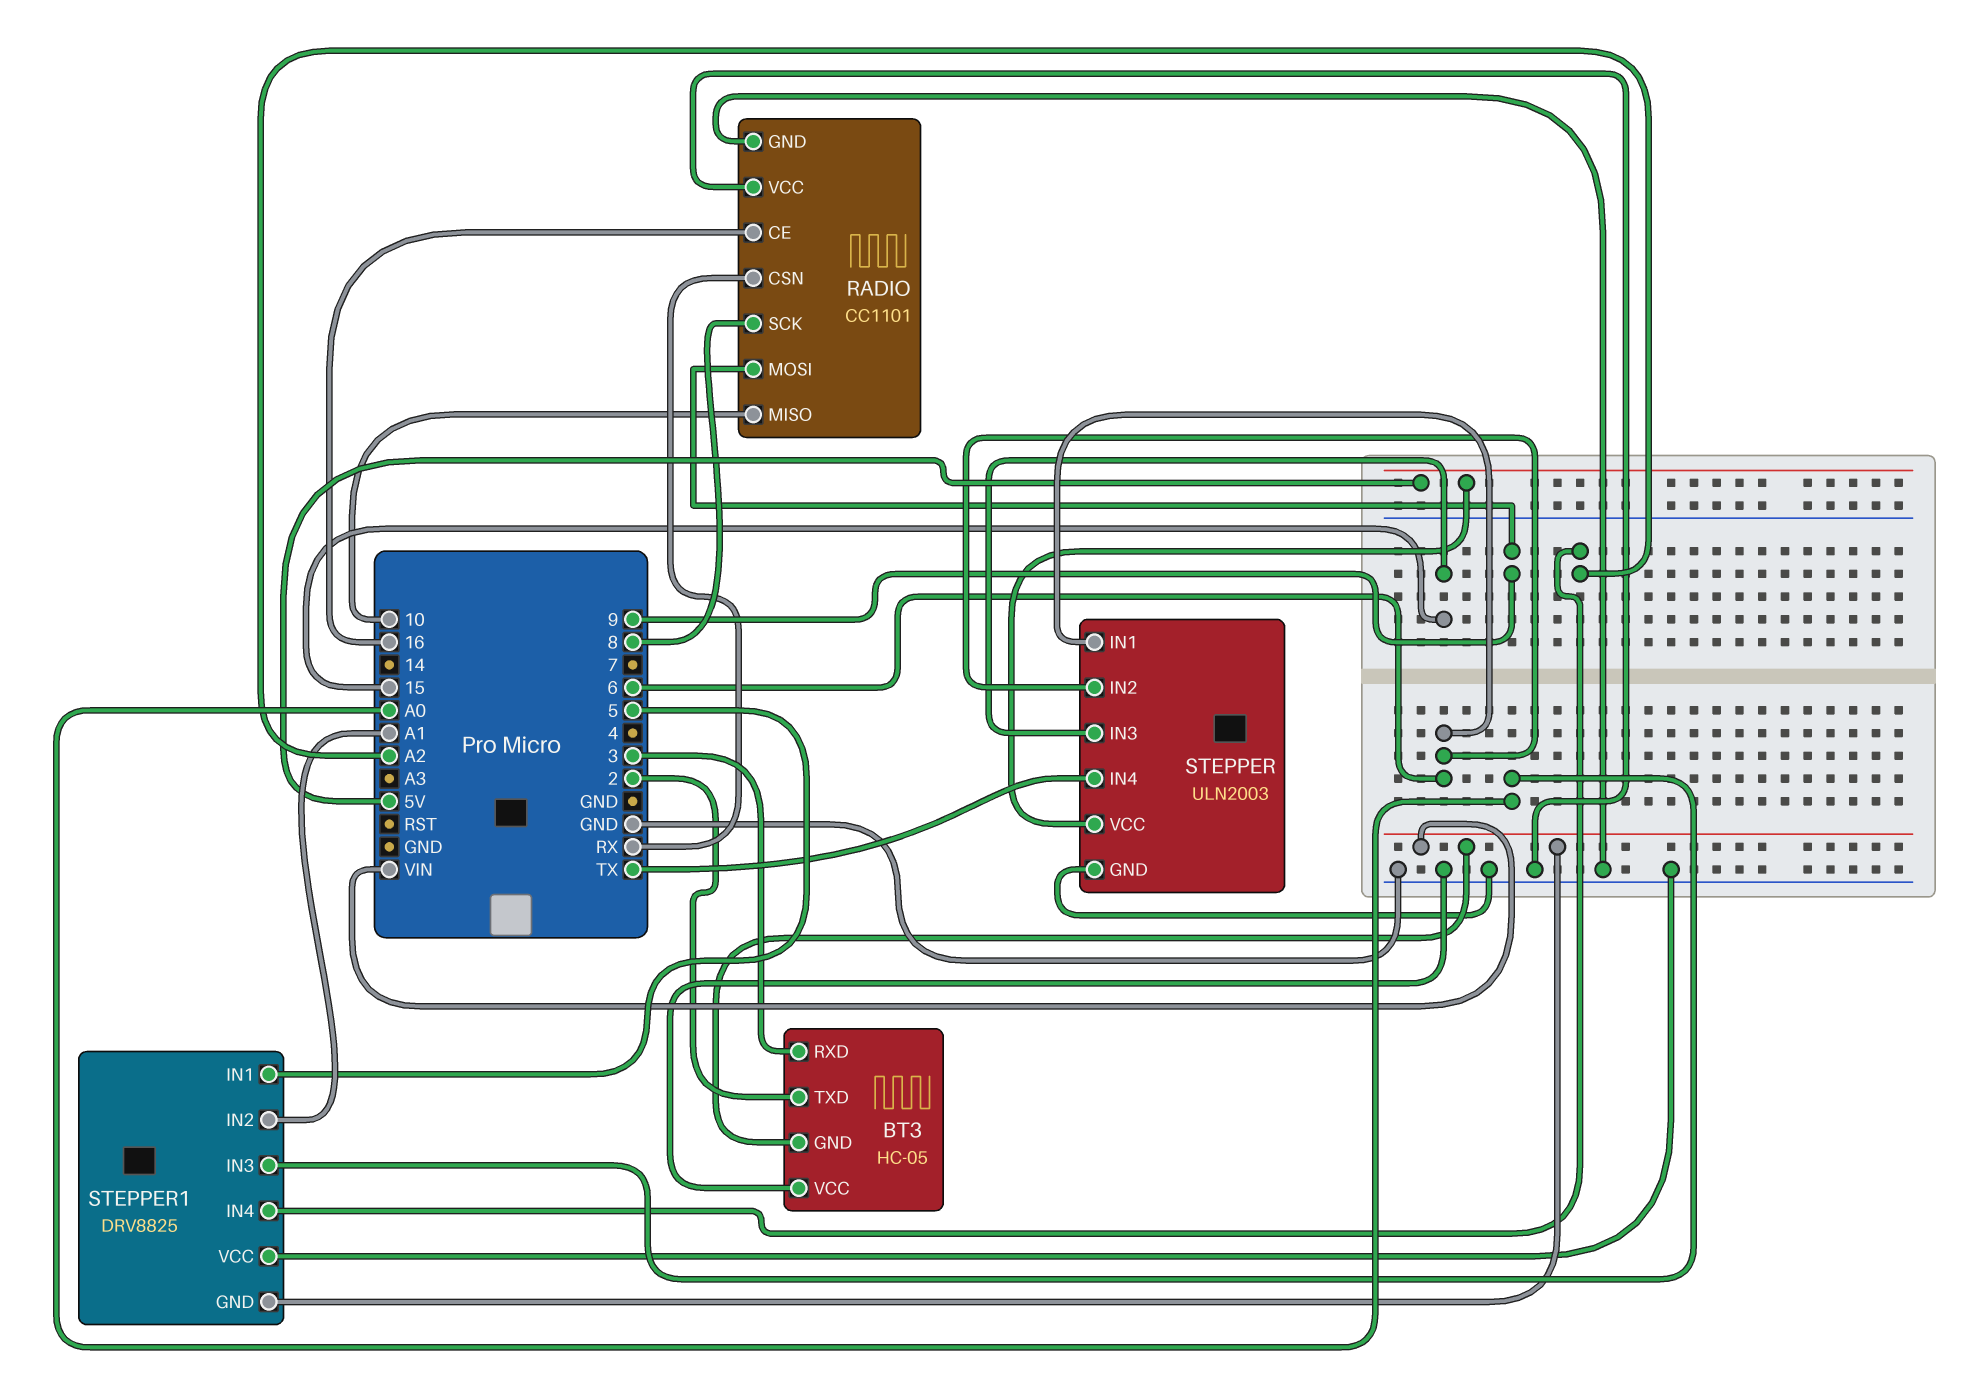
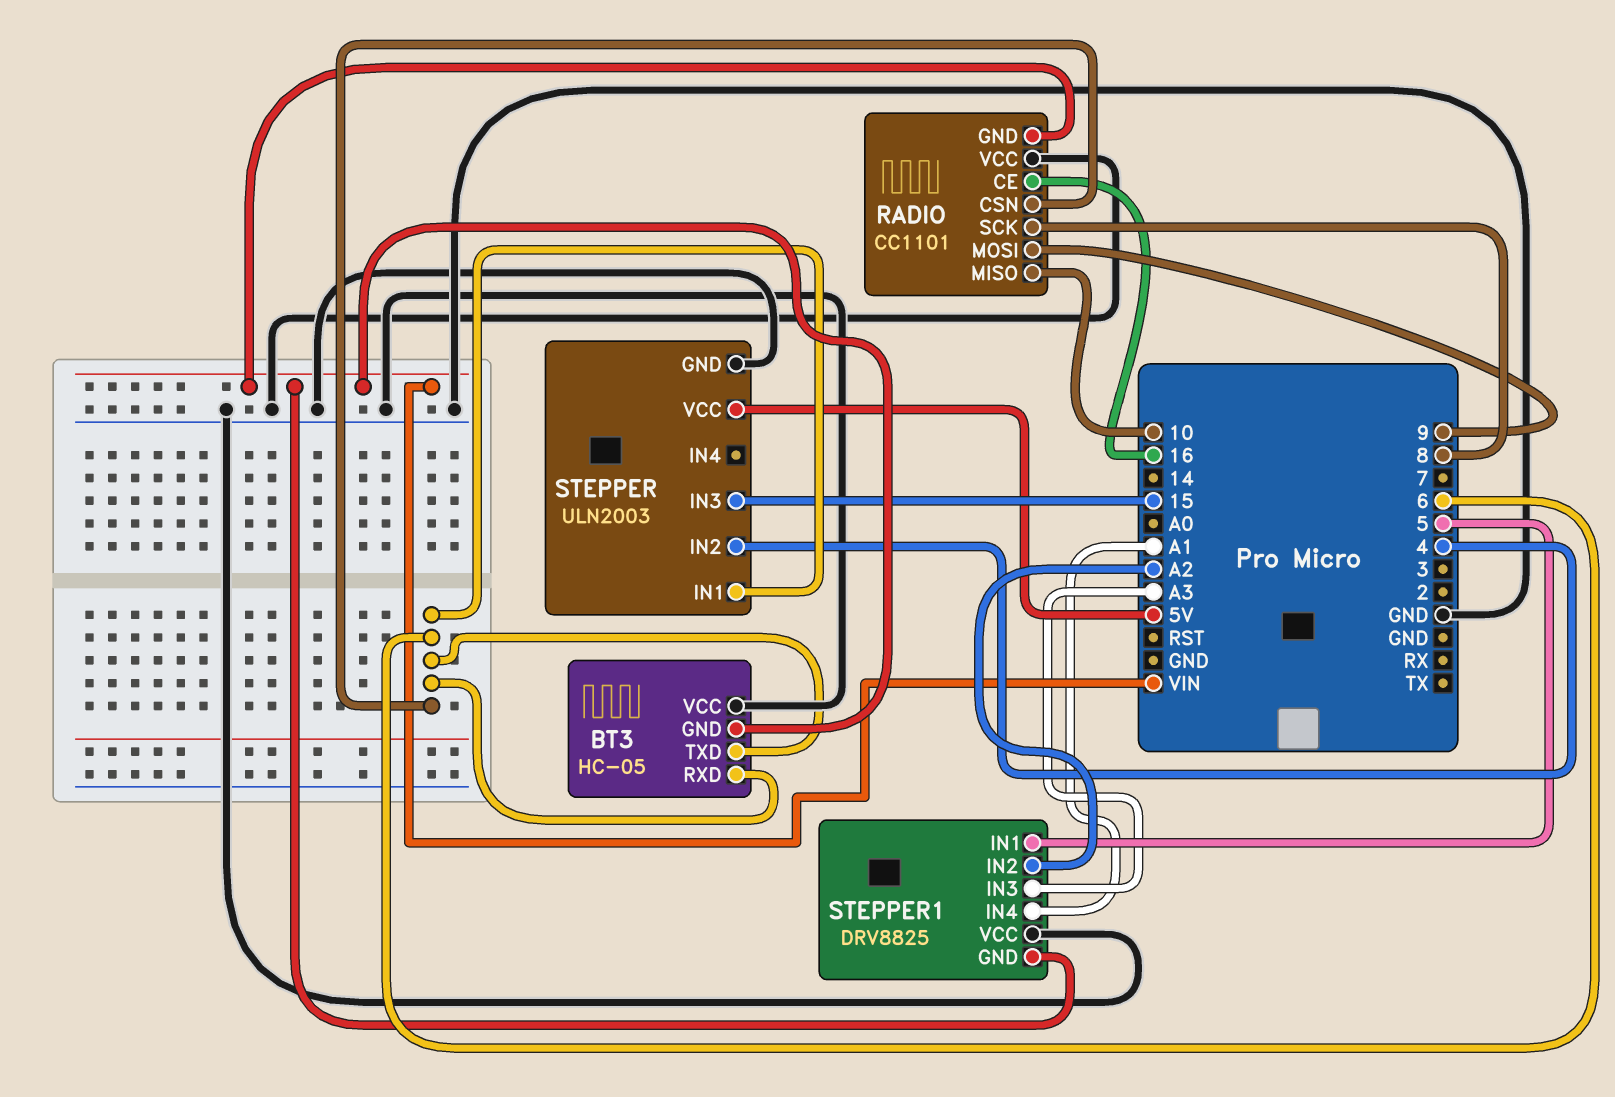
BT3 pin RXD: 3 -> 6
BT3 pin TXD: 2 -> 6
RADIO pin CSN: RX -> 6
RADIO pin GND: GND -> VIN
STEPPER pin IN2: 6 -> 4
STEPPER pin IN4: TX -> none
STEPPER1 pin IN2: A1 -> A2
STEPPER1 pin IN3: A0 -> A3
STEPPER1 pin IN4: A2 -> A1

